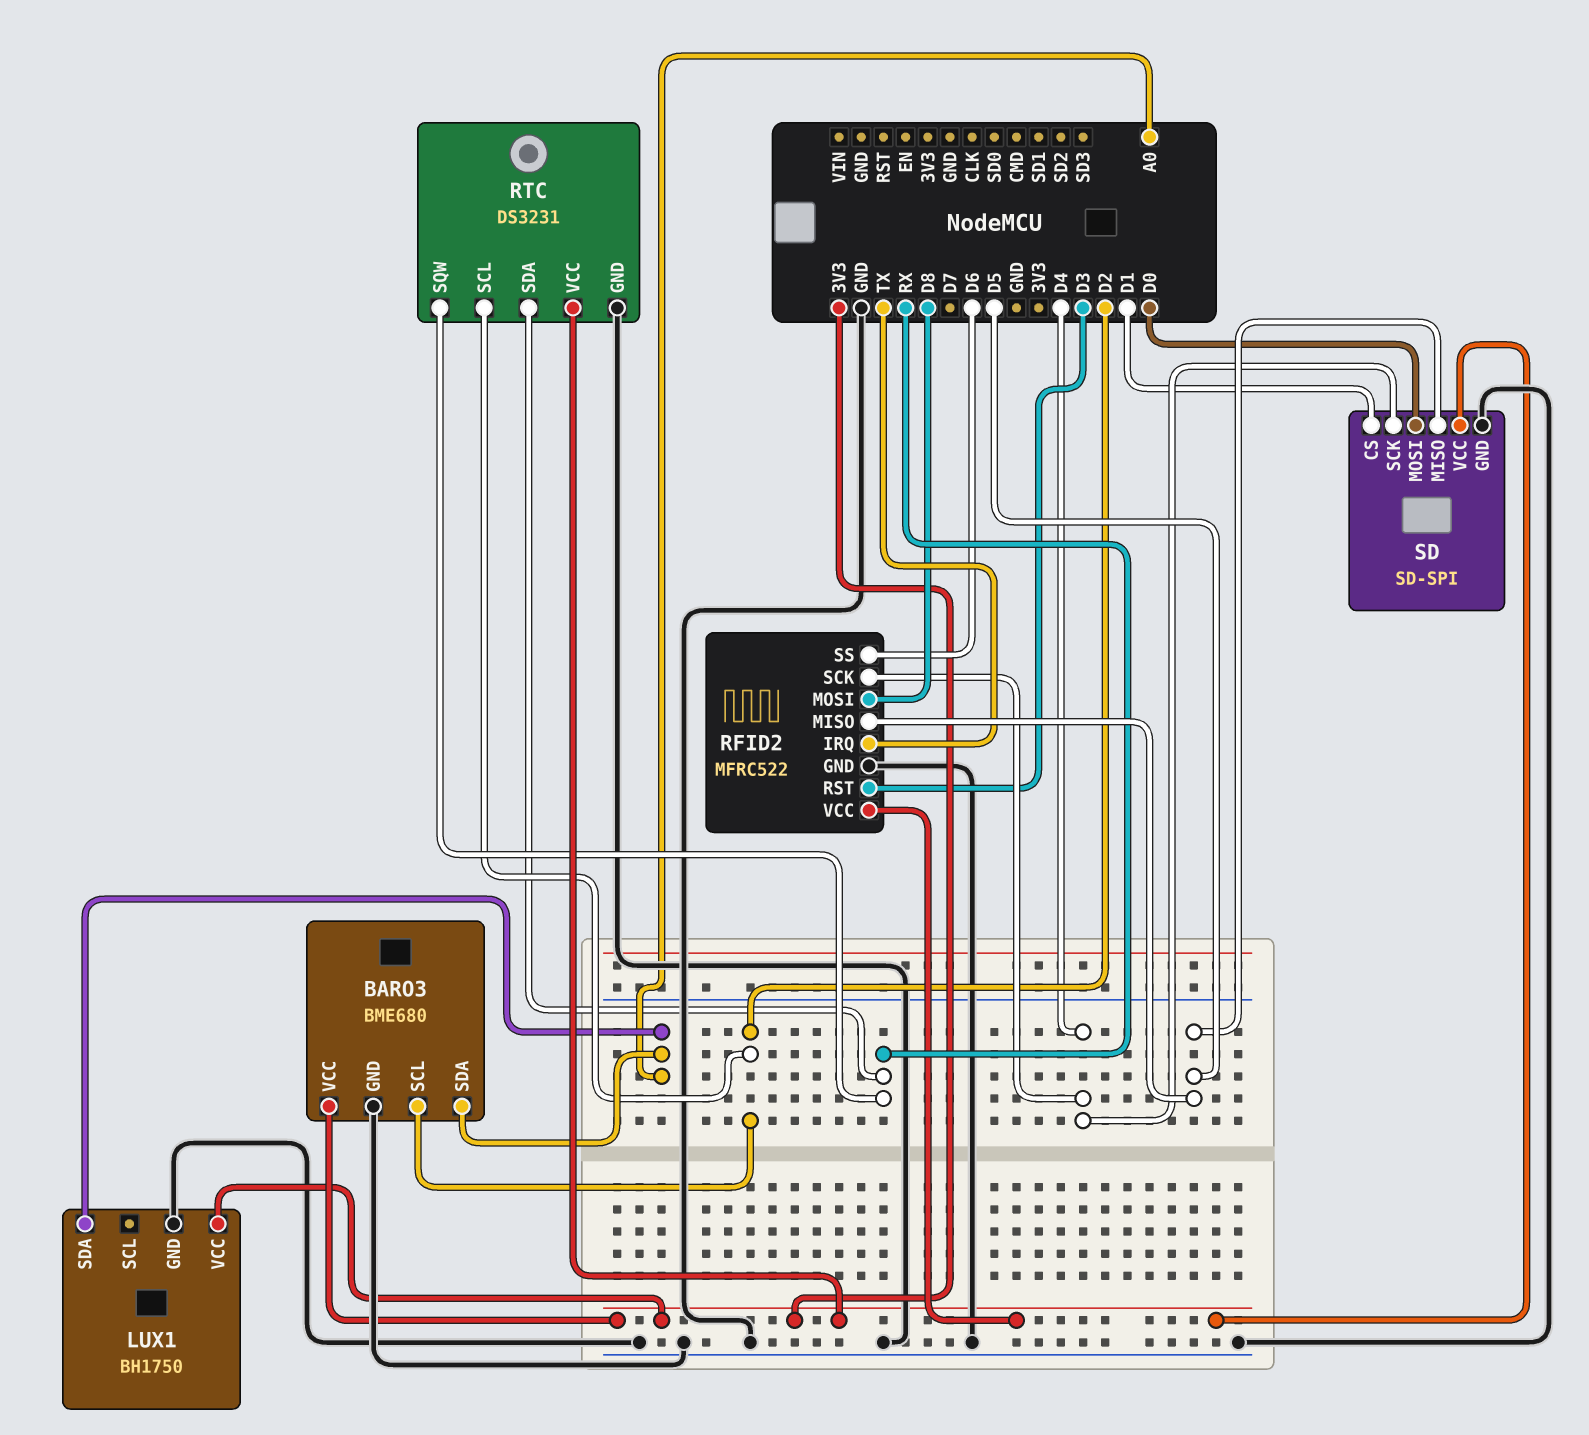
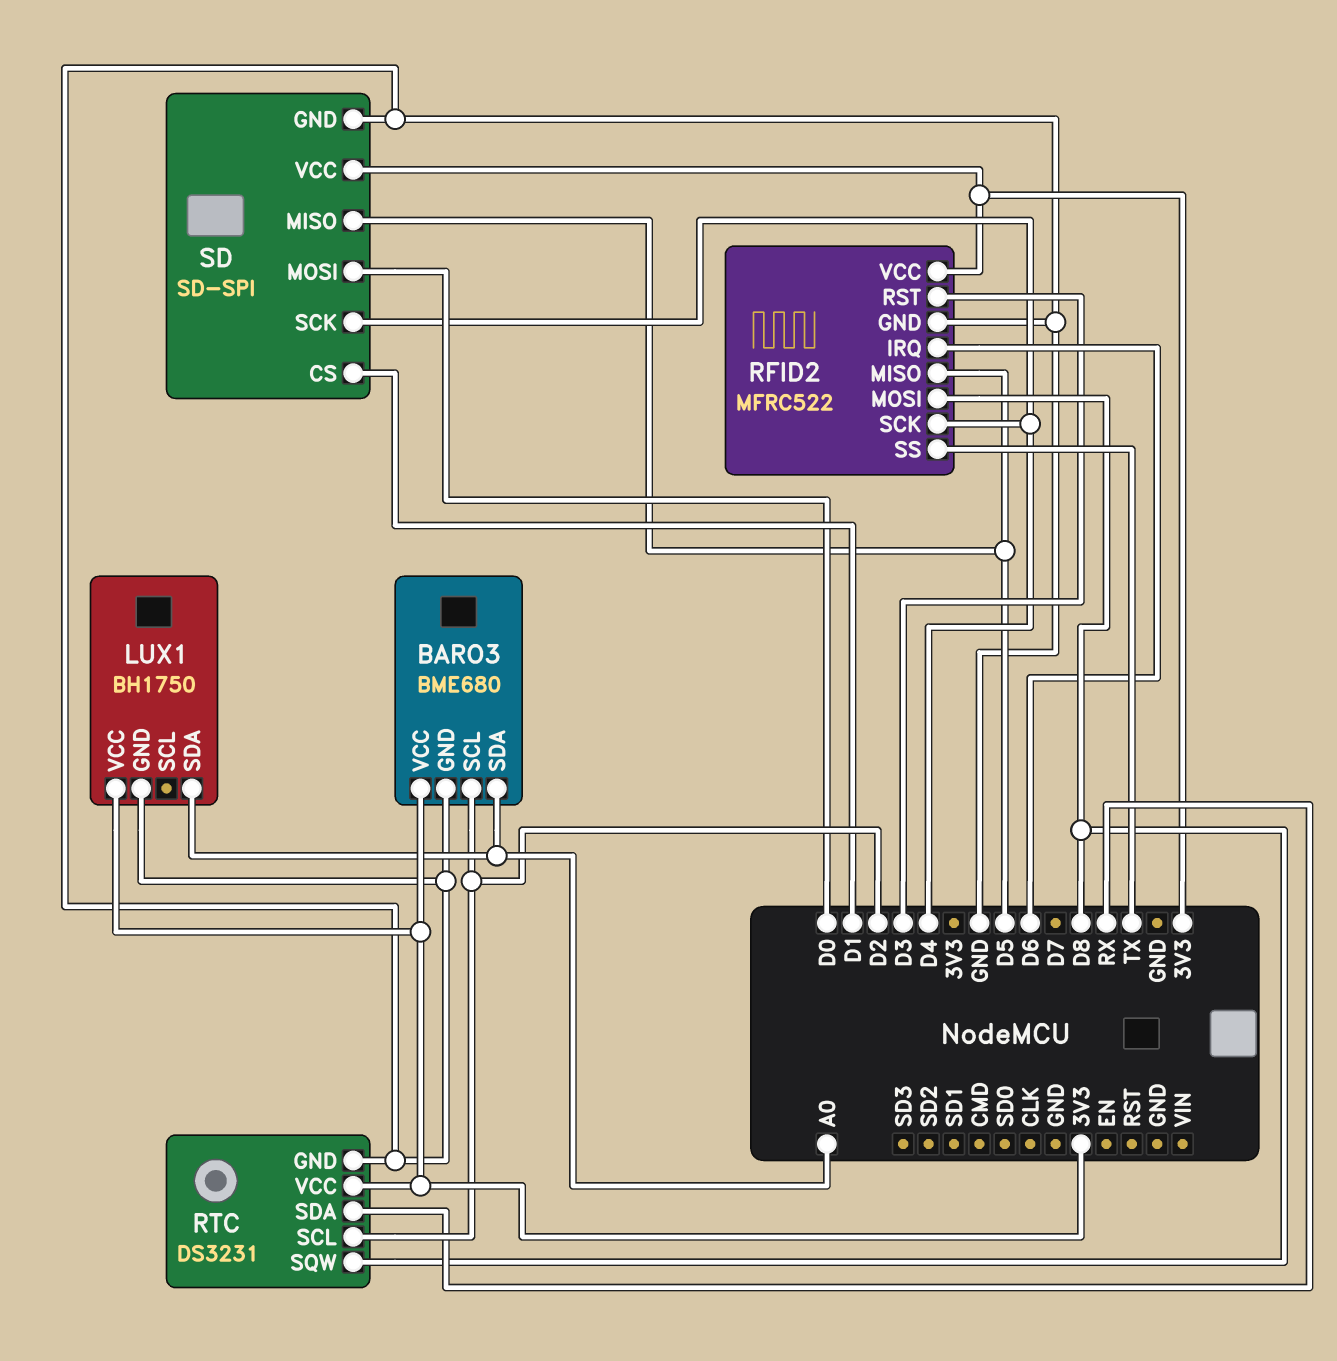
RFID2 pin IRQ: TX -> D6
RFID2 pin SS: D6 -> TX
RTC pin SQW: RX -> D8

